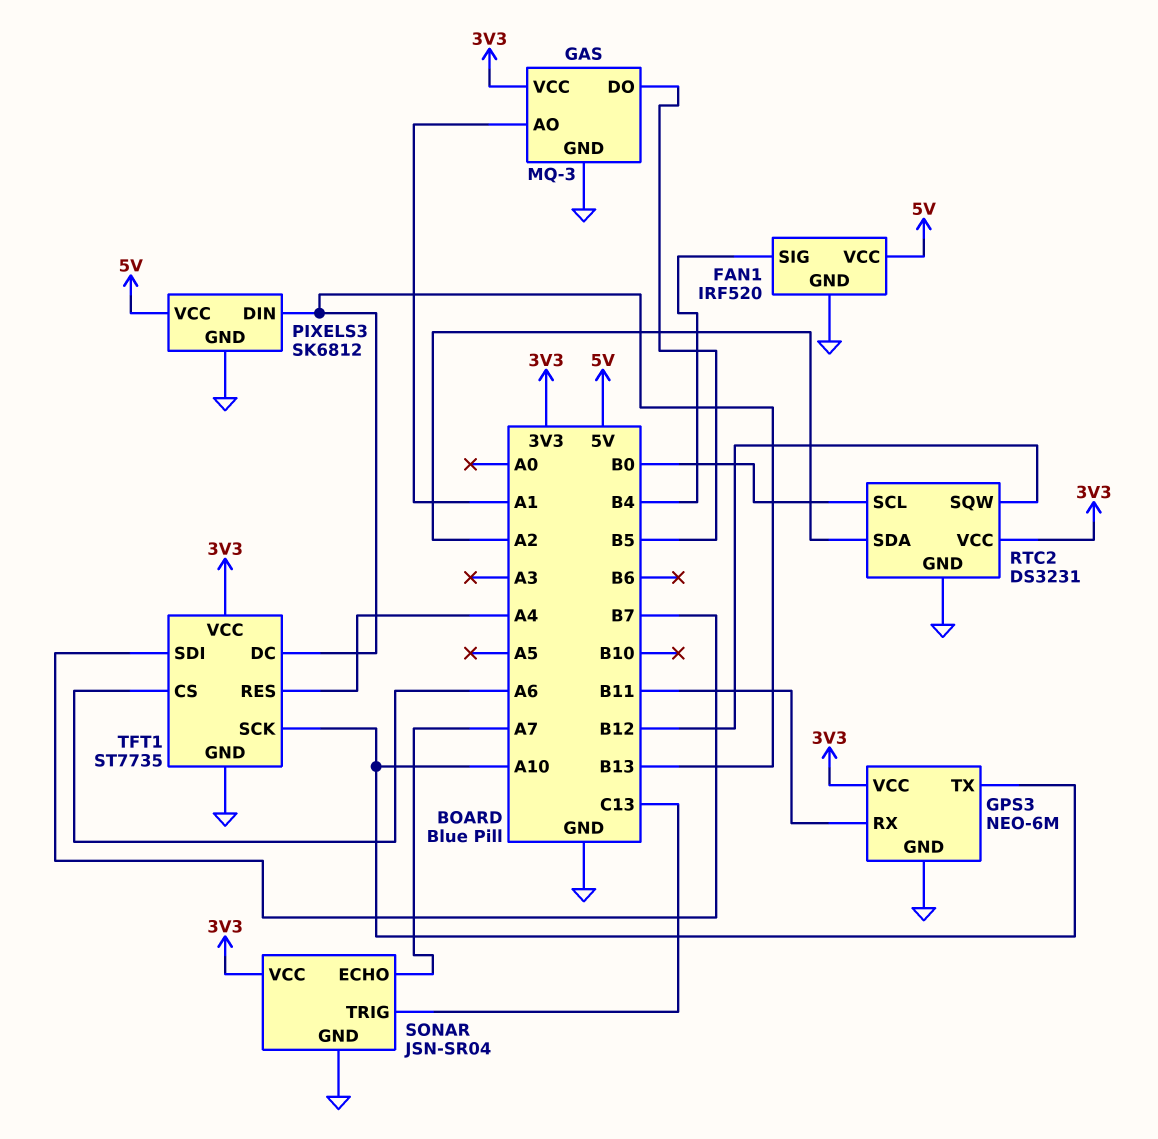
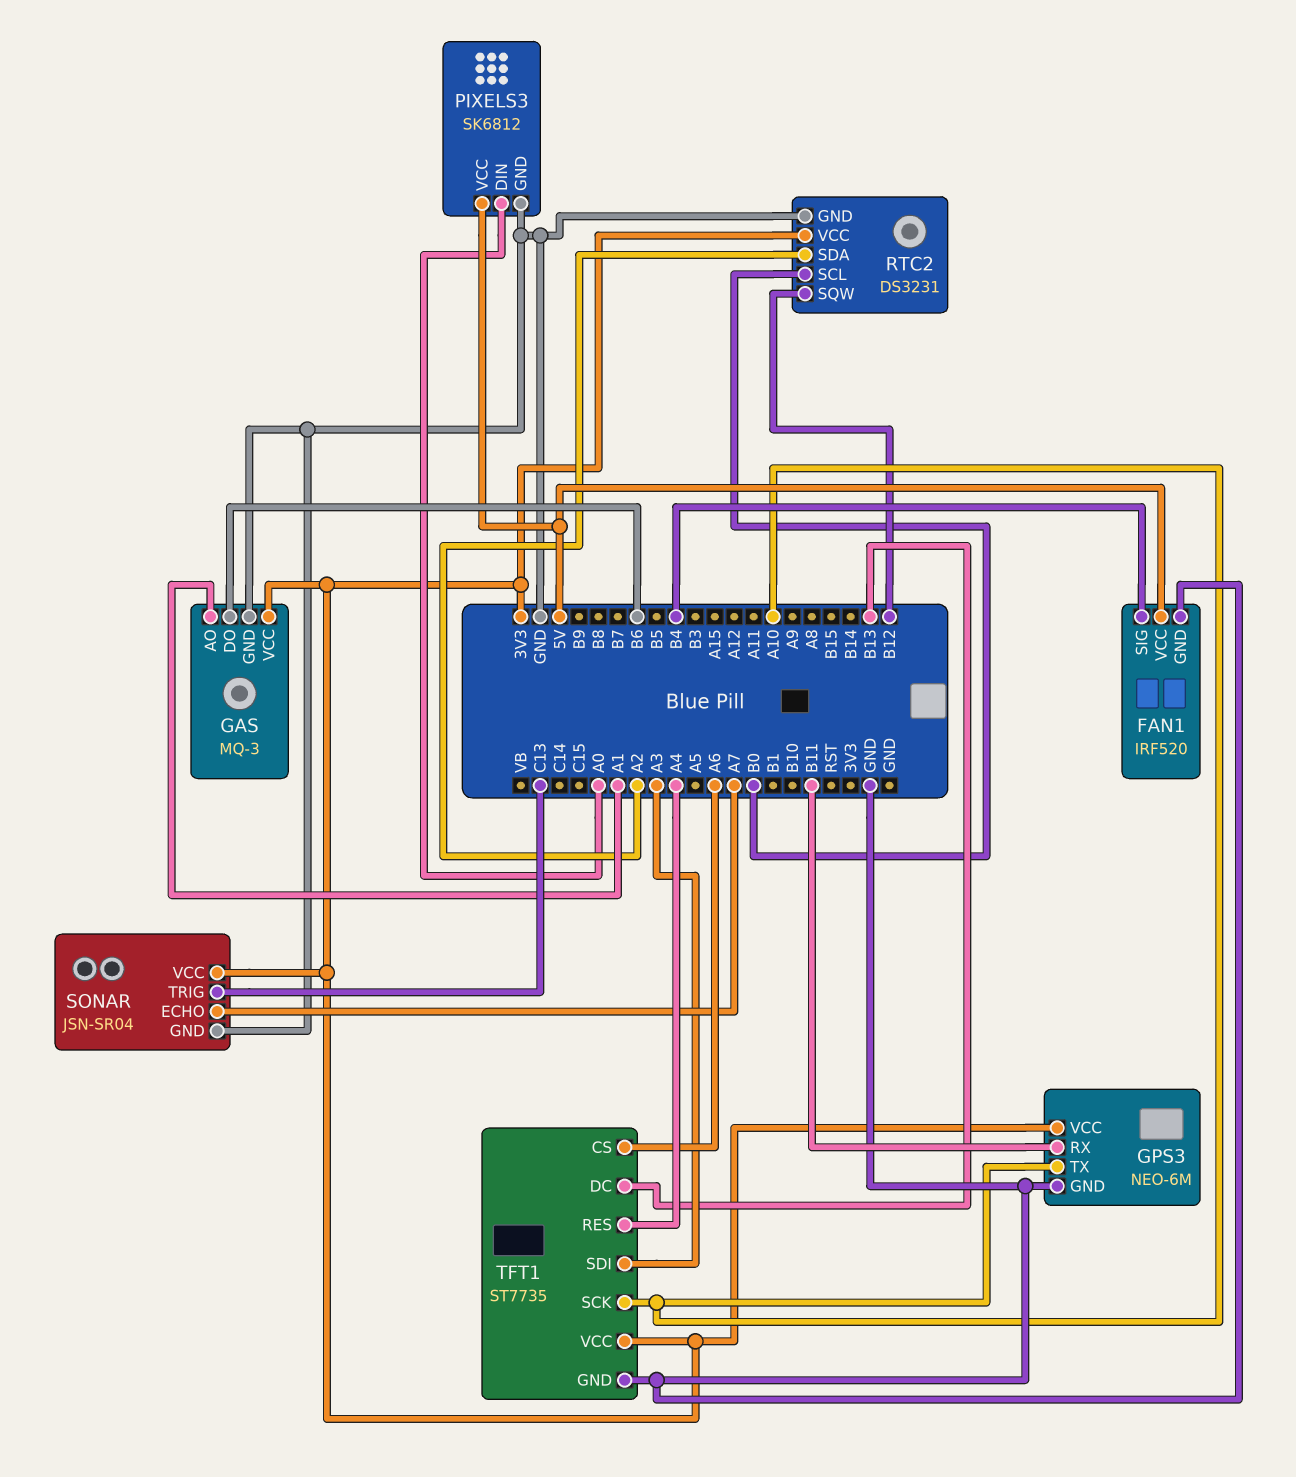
GAS pin DO: B5 -> B6
PIXELS3 pin DIN: B13 -> A0
TFT1 pin SDI: B7 -> A3

